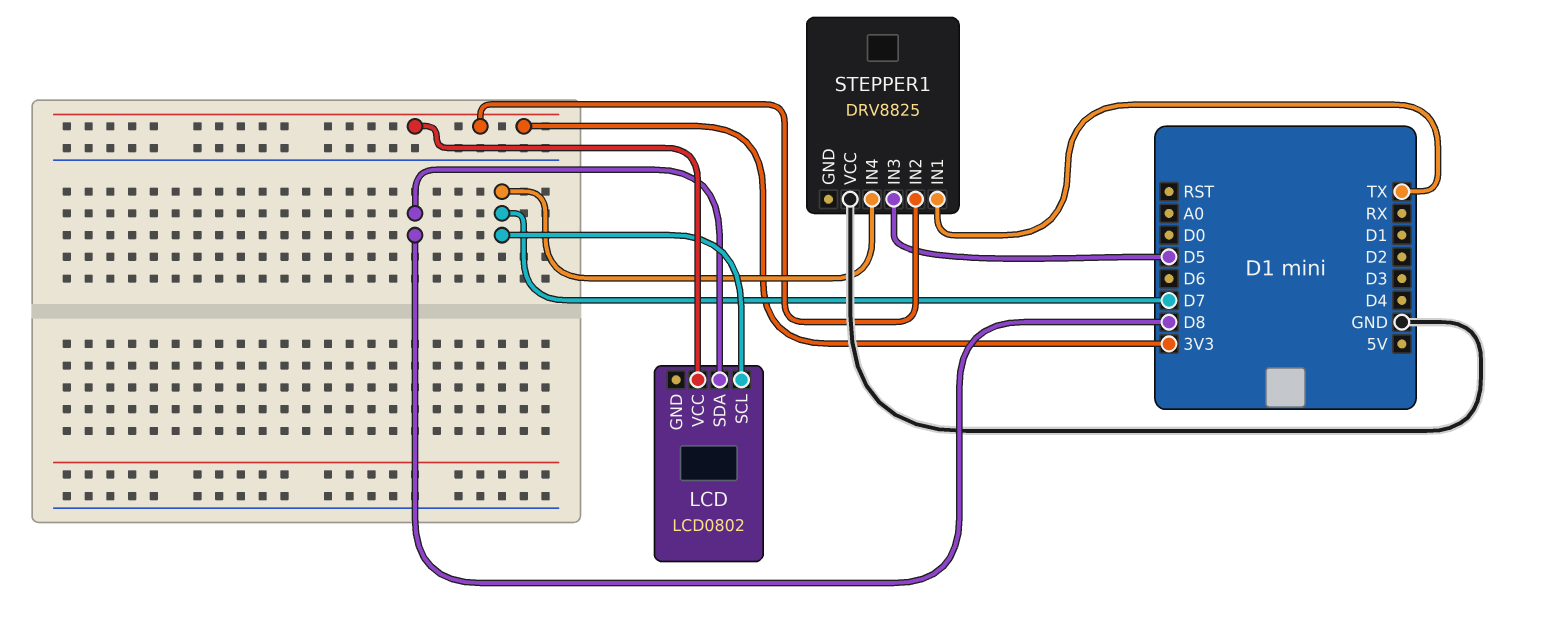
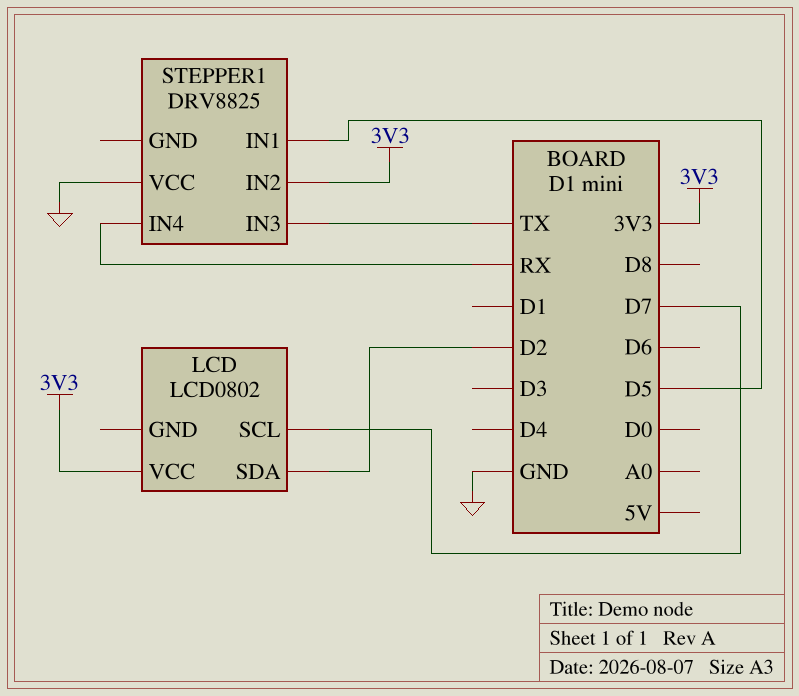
LCD pin SDA: D8 -> D2
STEPPER1 pin IN1: TX -> D5
STEPPER1 pin IN3: D5 -> TX
STEPPER1 pin IN4: D7 -> RX

